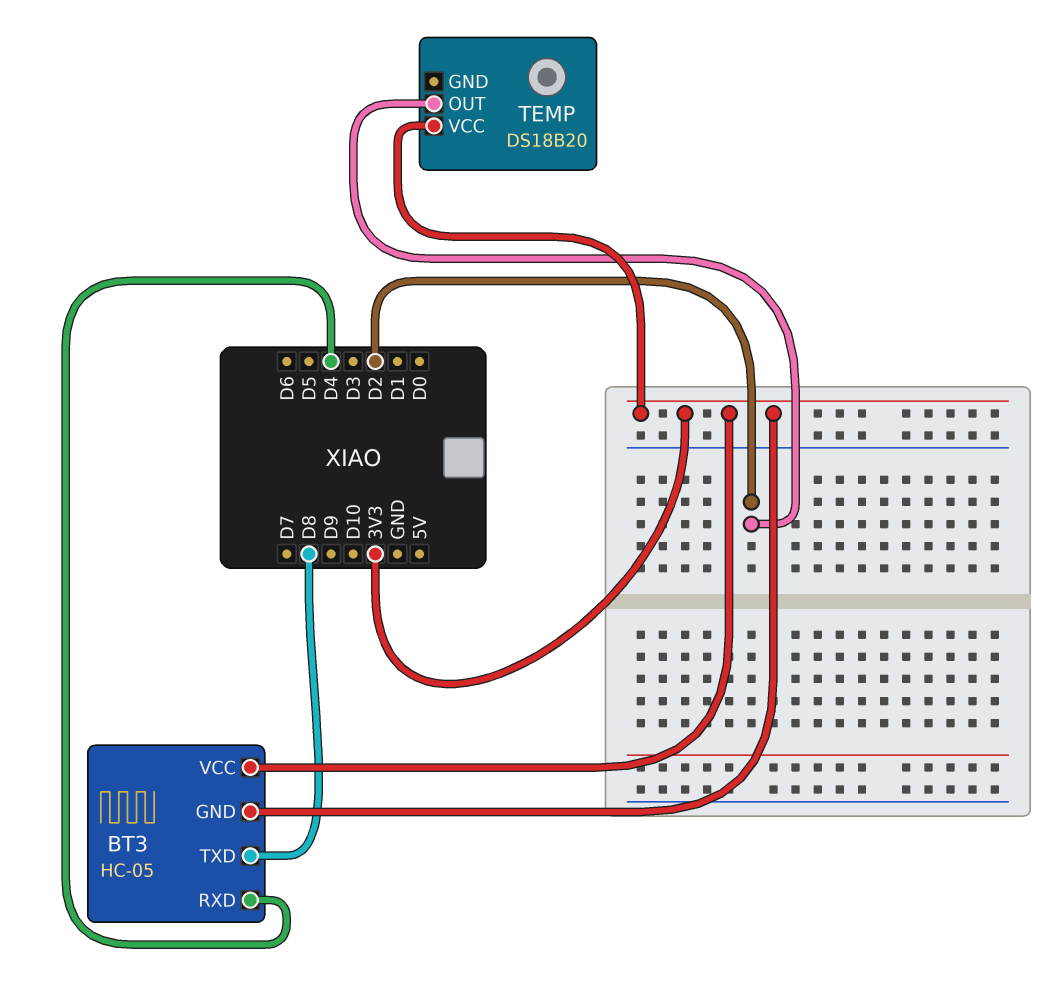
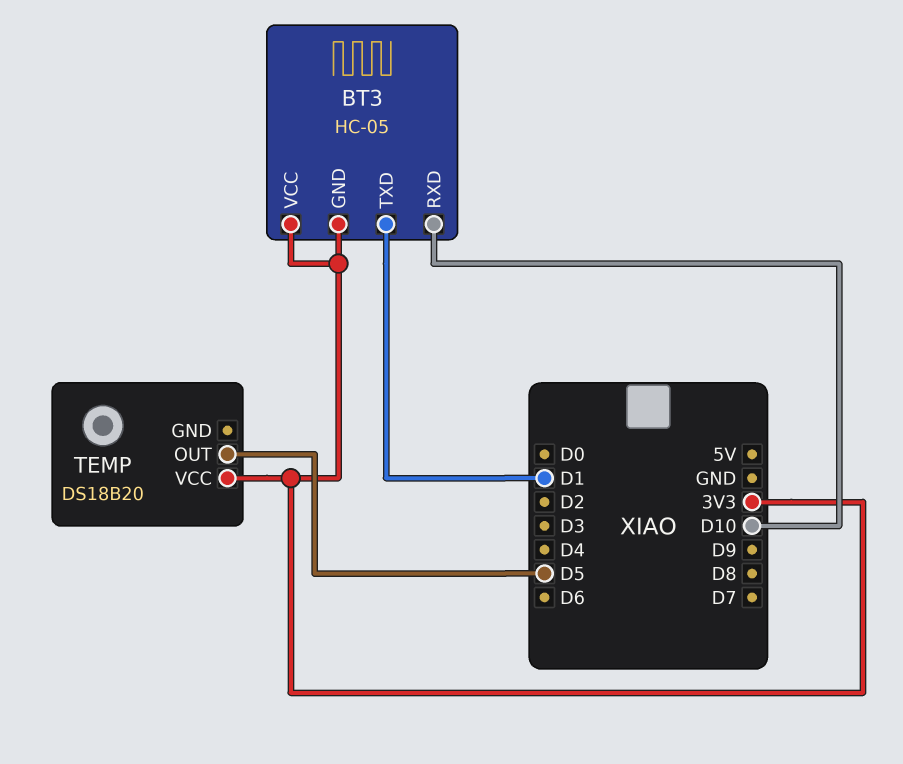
BT3 pin RXD: D4 -> D10
BT3 pin TXD: D8 -> D1
TEMP pin OUT: D2 -> D5

